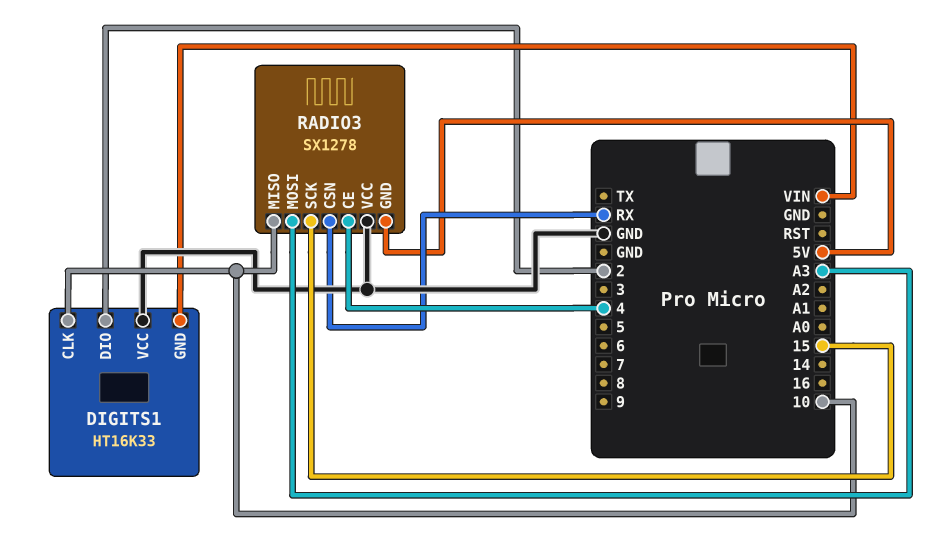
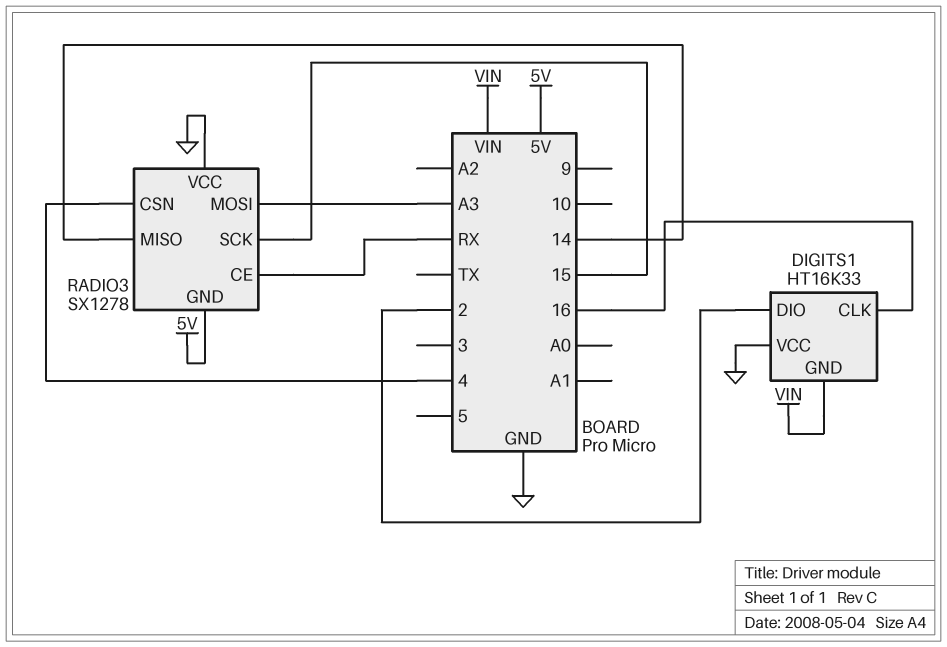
DIGITS1 pin CLK: 10 -> 16
RADIO3 pin CE: 4 -> RX
RADIO3 pin CSN: RX -> 4
RADIO3 pin MISO: 10 -> 14

